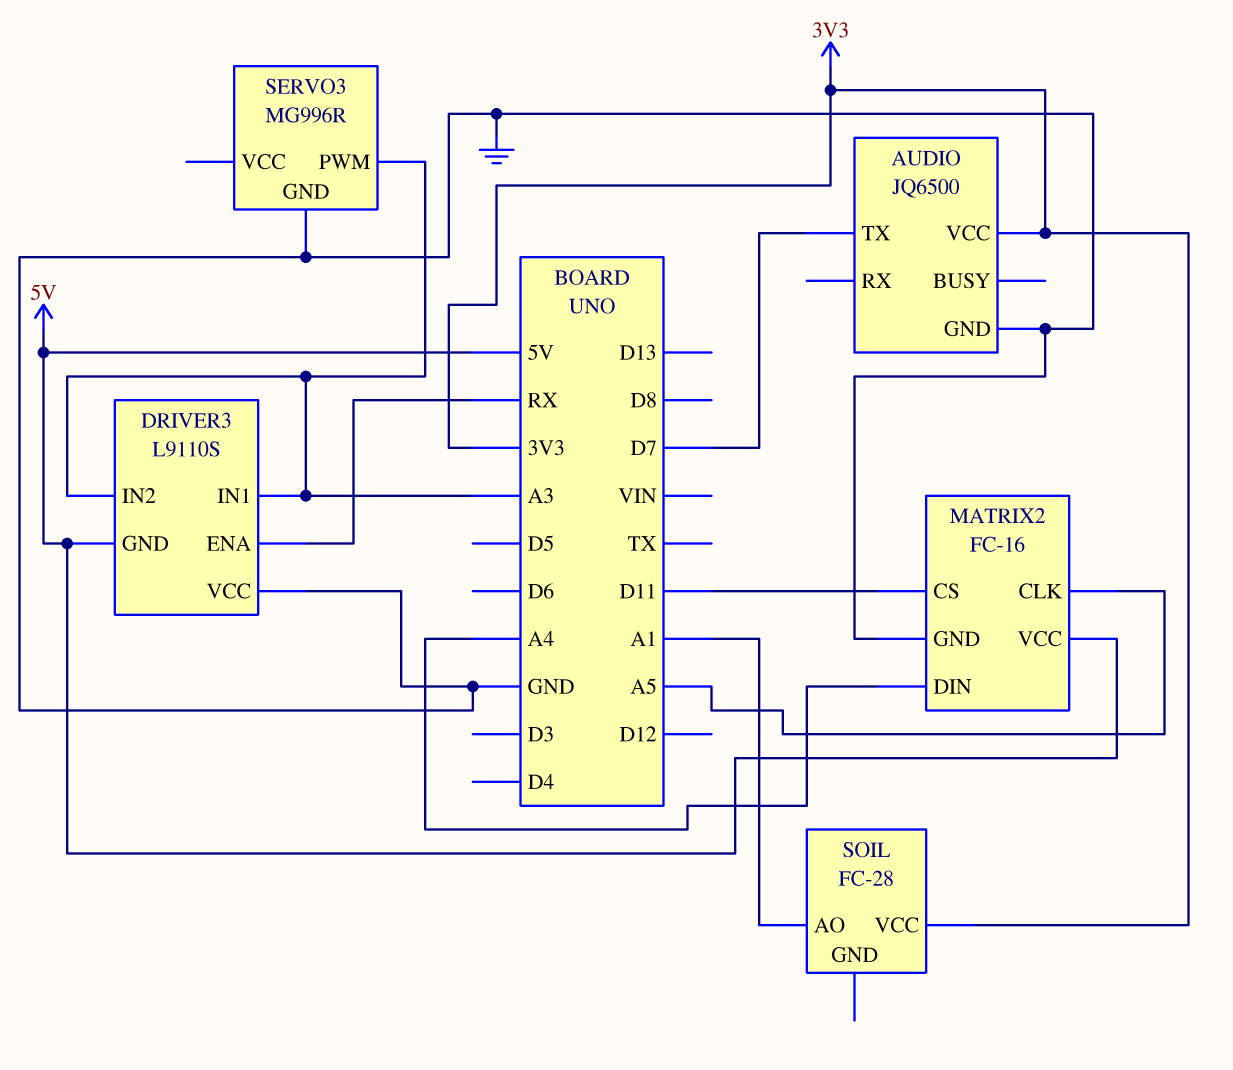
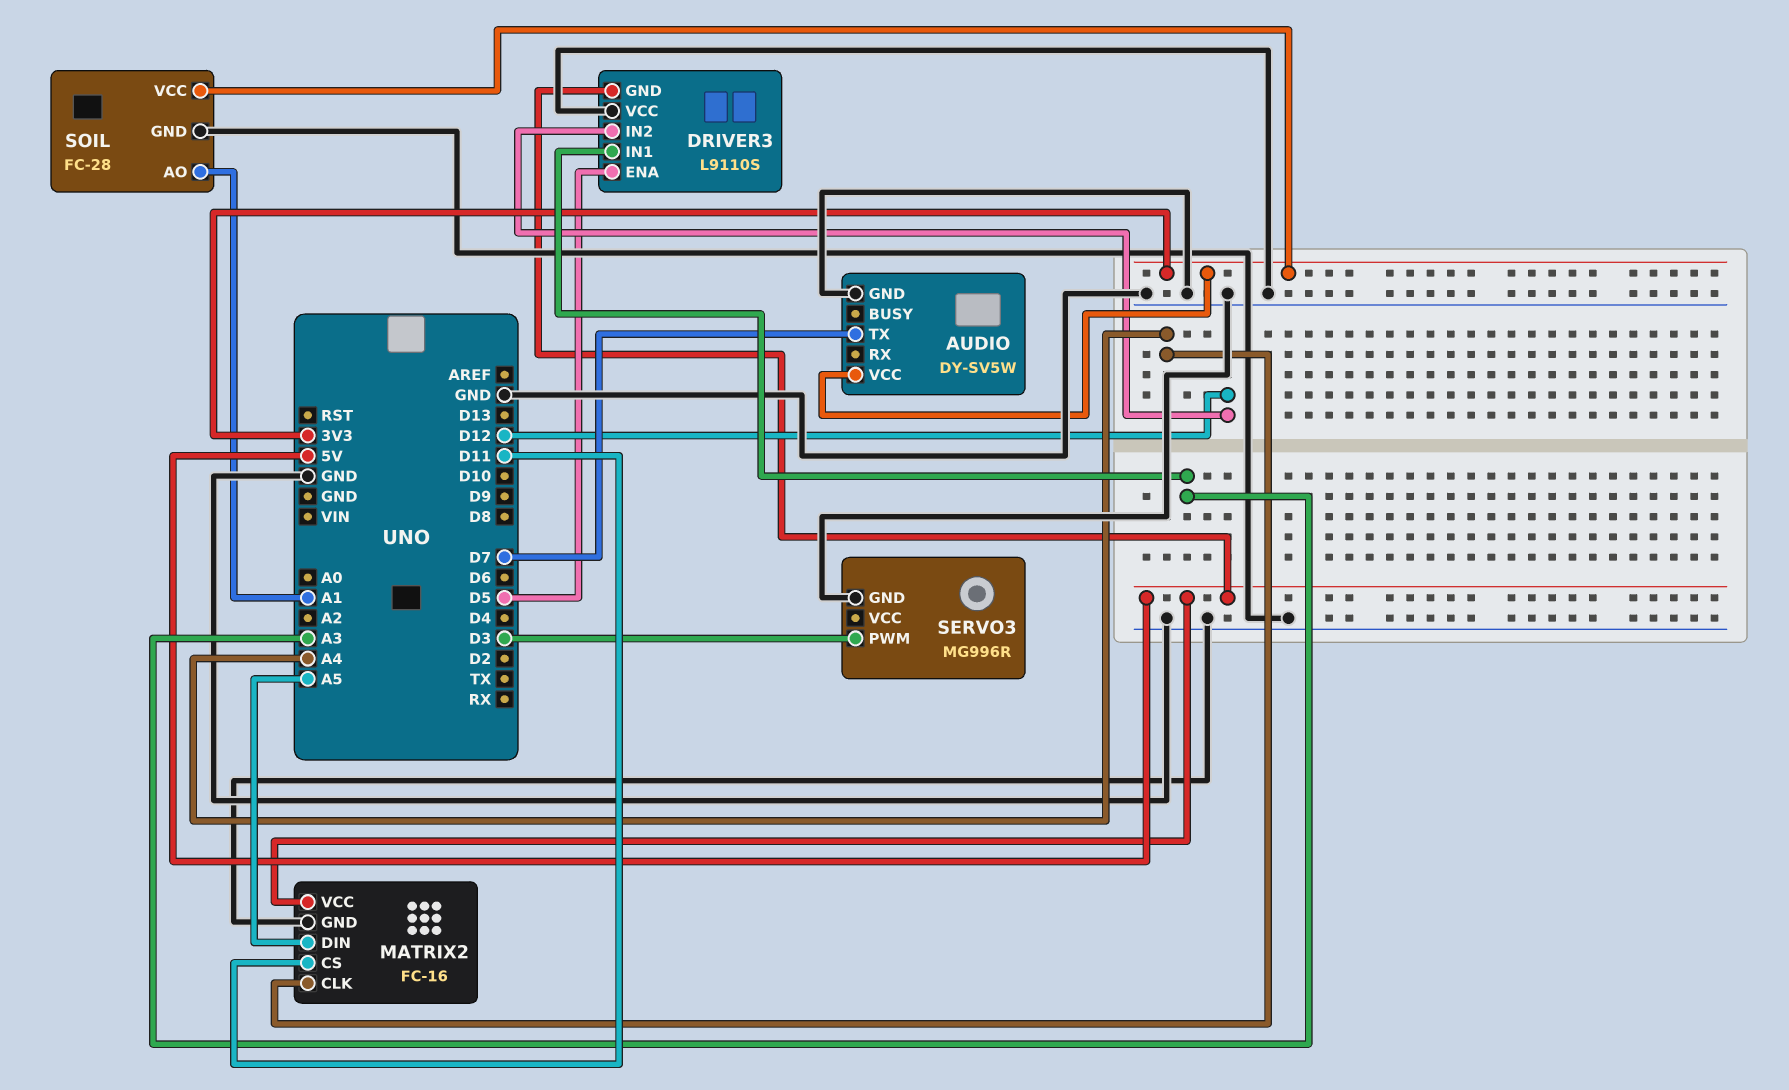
AUDIO: JQ6500 -> DY-SV5W
DRIVER3 pin ENA: RX -> D5
DRIVER3 pin IN2: A3 -> D12
MATRIX2 pin CLK: A5 -> A4
MATRIX2 pin DIN: A4 -> A5
SERVO3 pin PWM: A3 -> D3
SOIL pin GND: none -> GND

